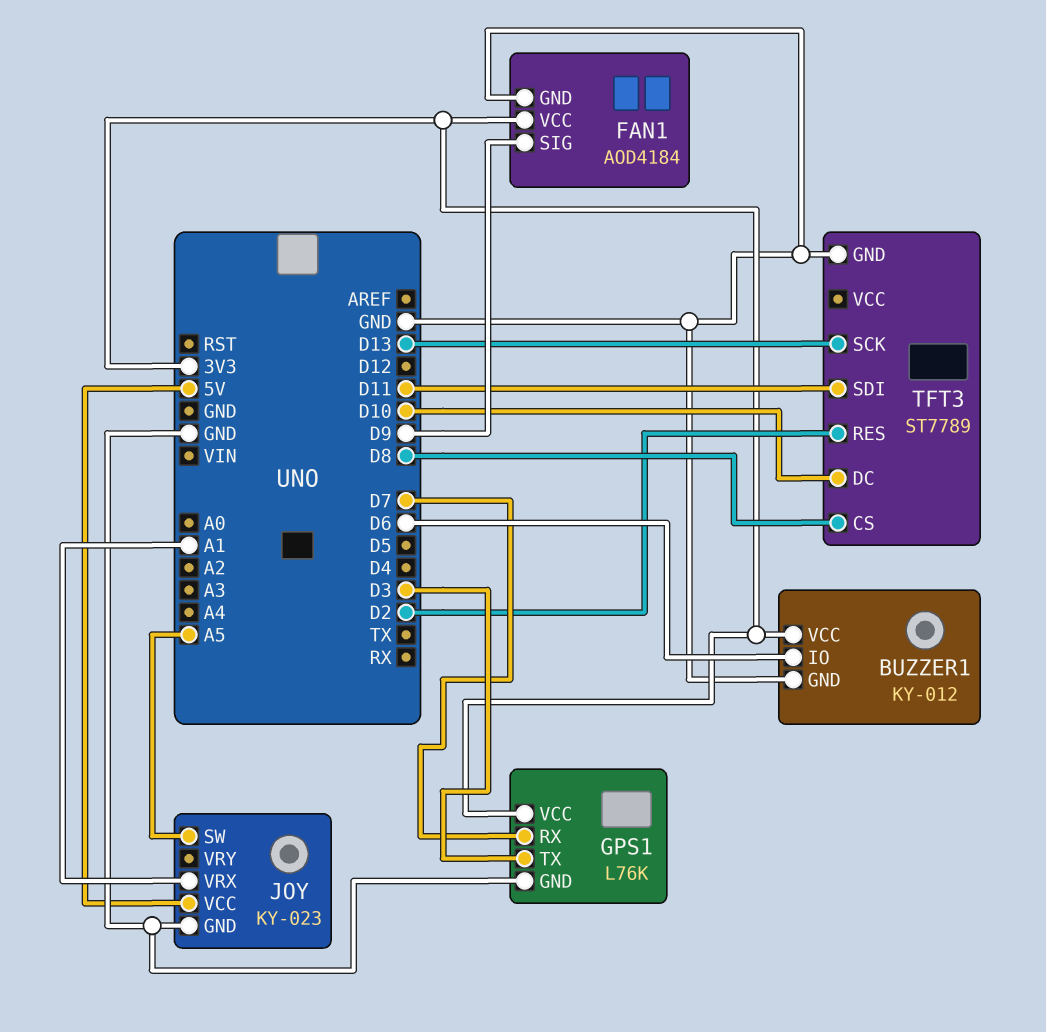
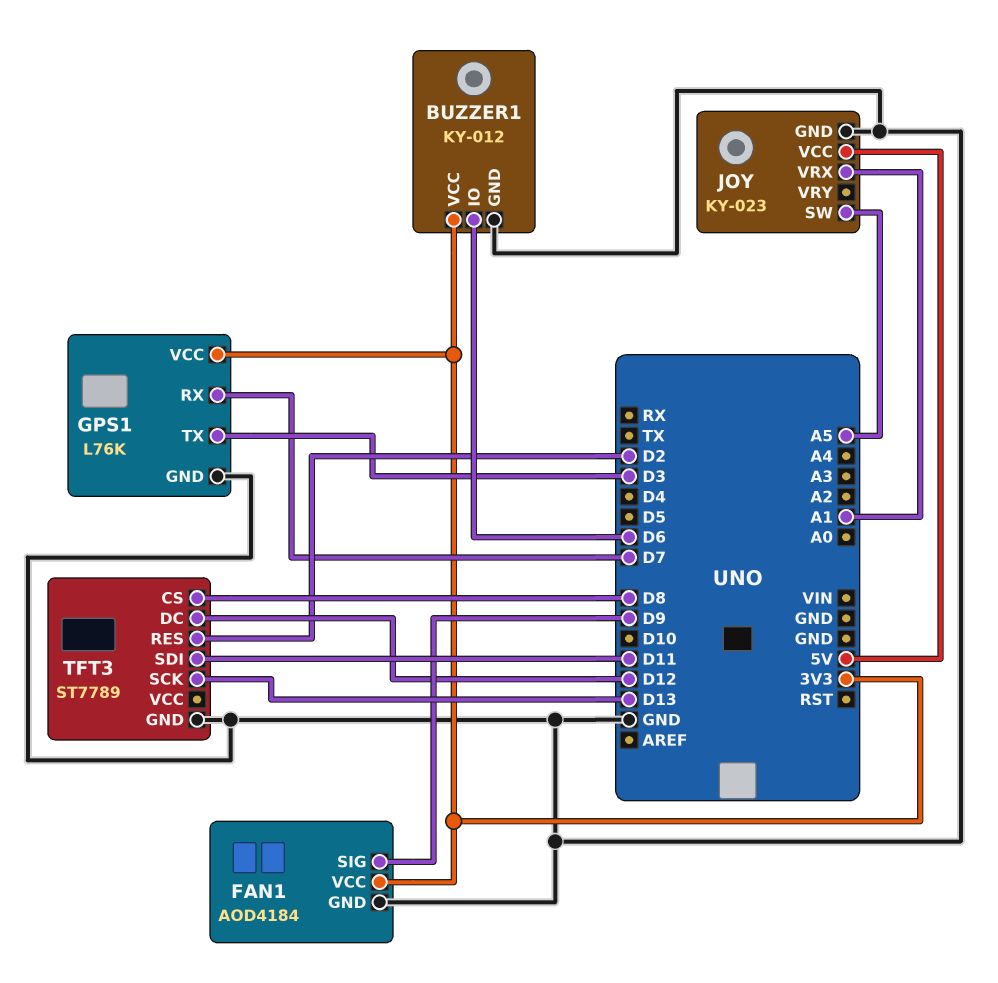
TFT3 pin DC: D10 -> D12

